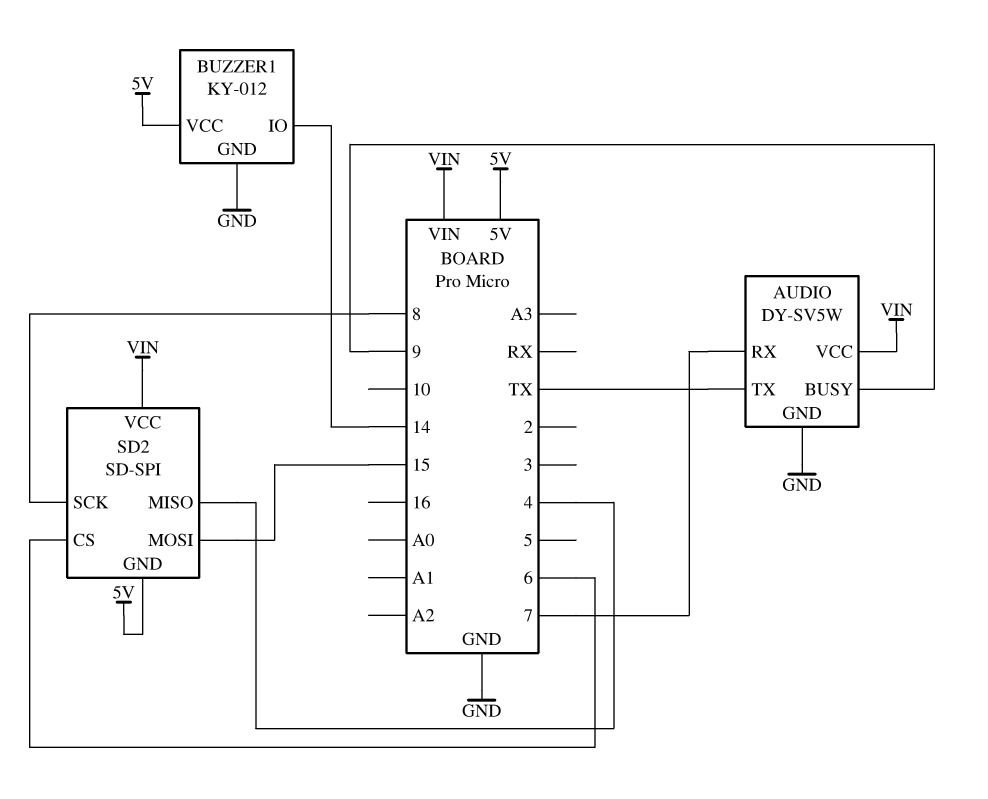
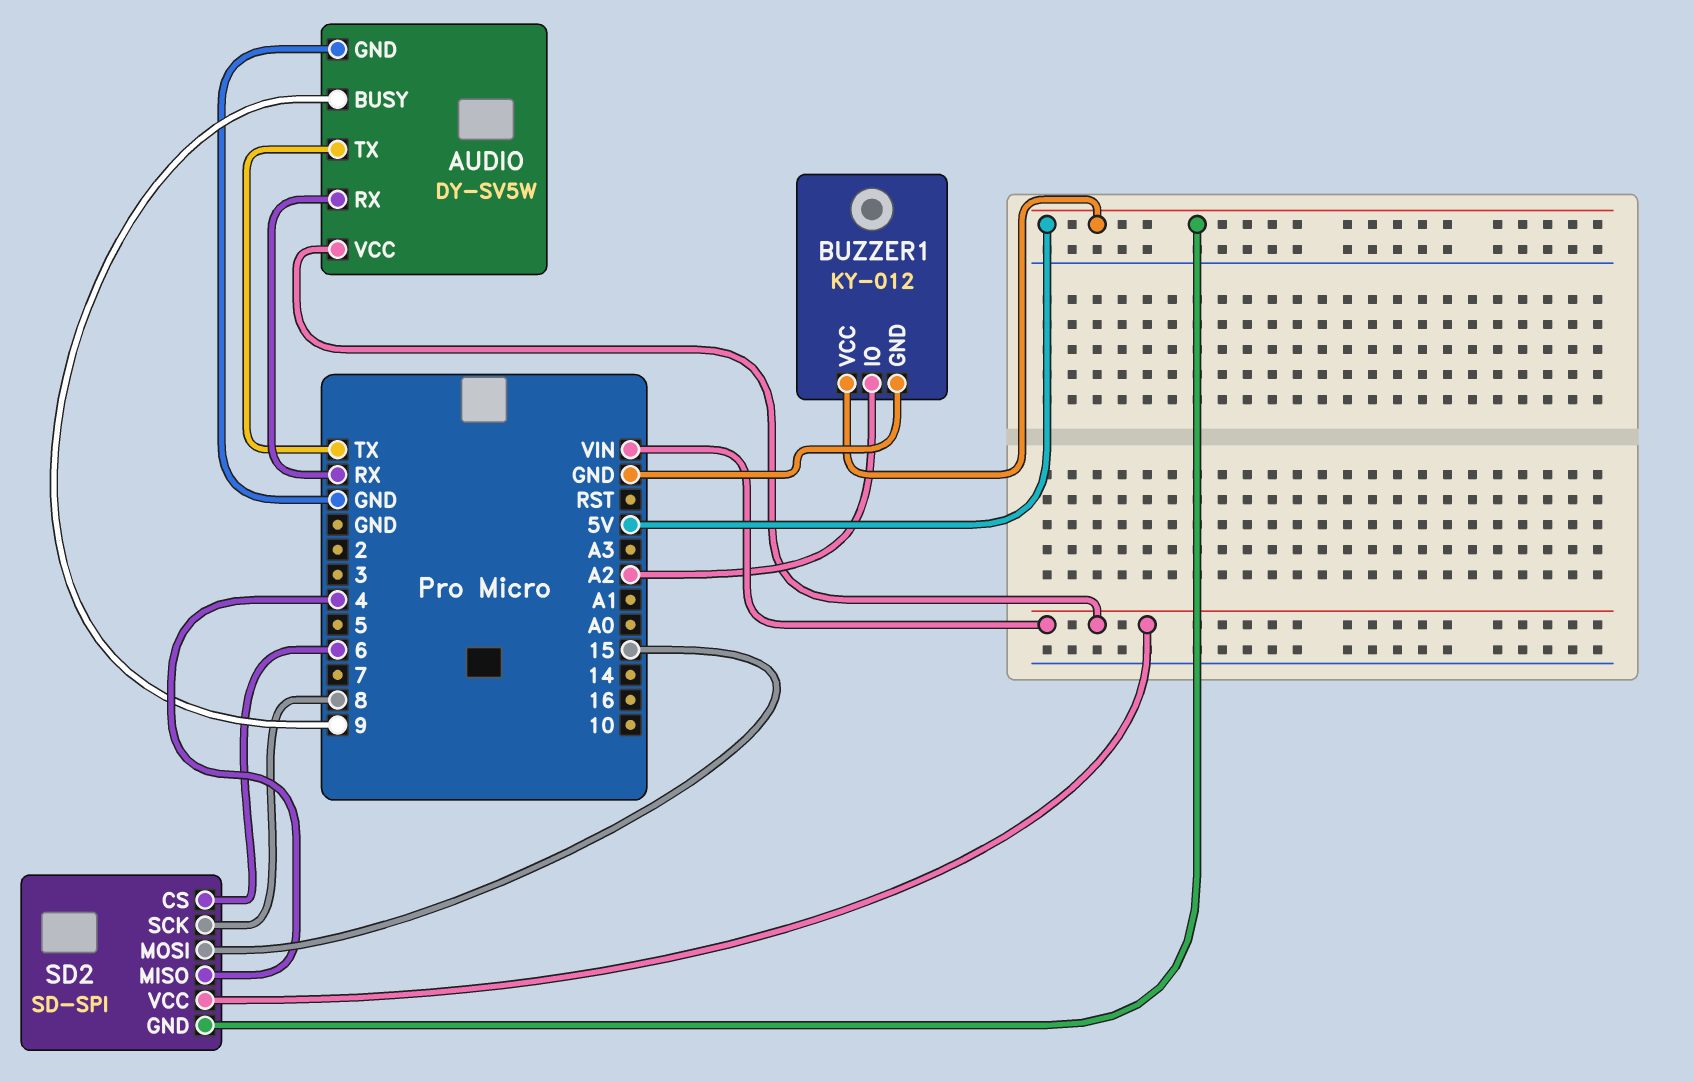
AUDIO pin RX: 7 -> RX
BUZZER1 pin IO: 14 -> A2

